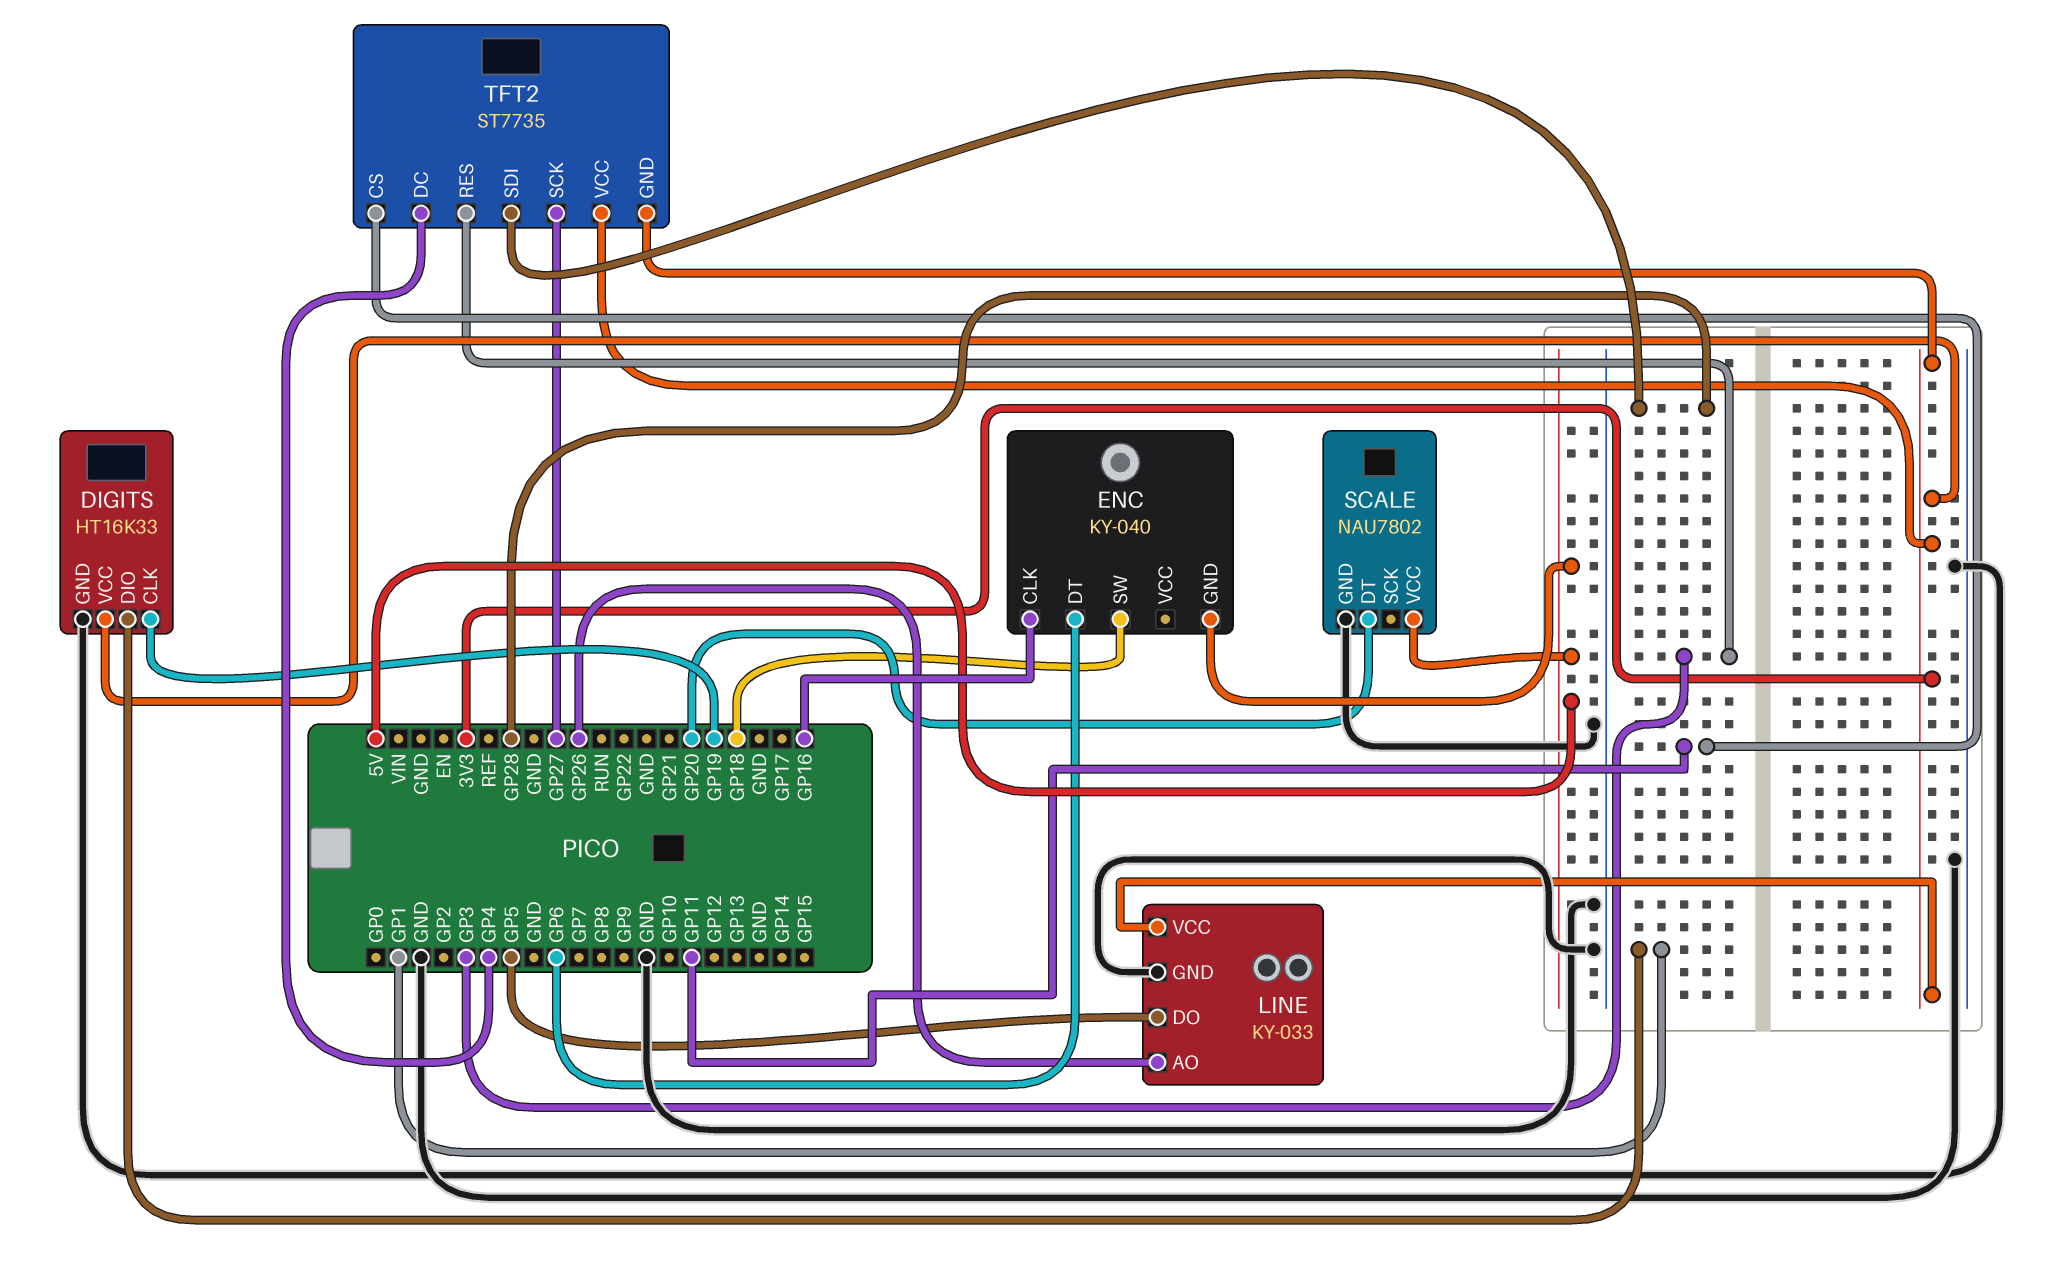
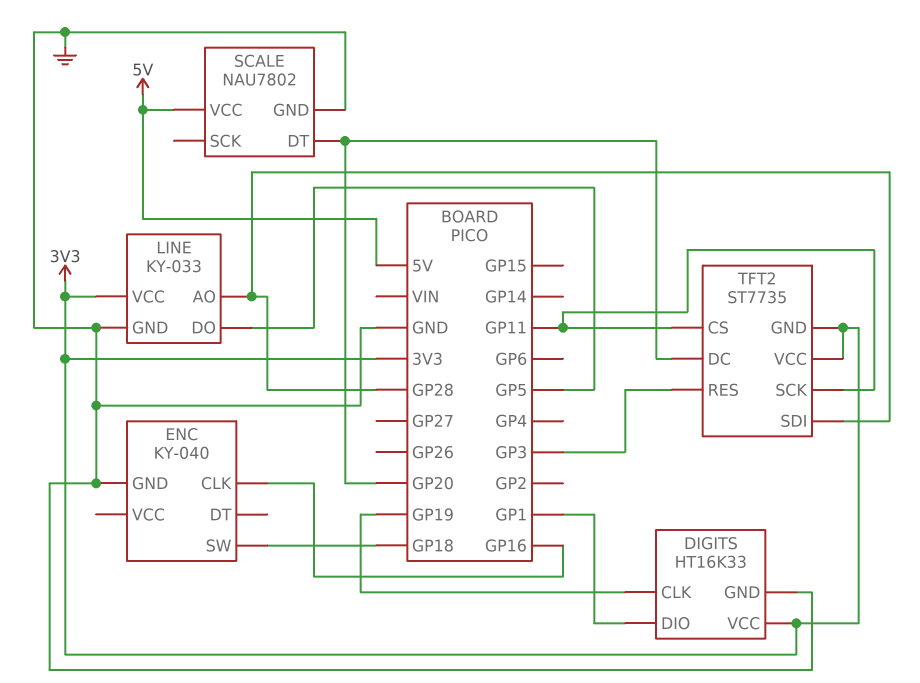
ENC pin DT: GP6 -> none
ENC pin GND: 5V -> GND
LINE pin AO: GP26 -> GP28
TFT2 pin DC: GP4 -> GP20
TFT2 pin SCK: GP27 -> GP11

